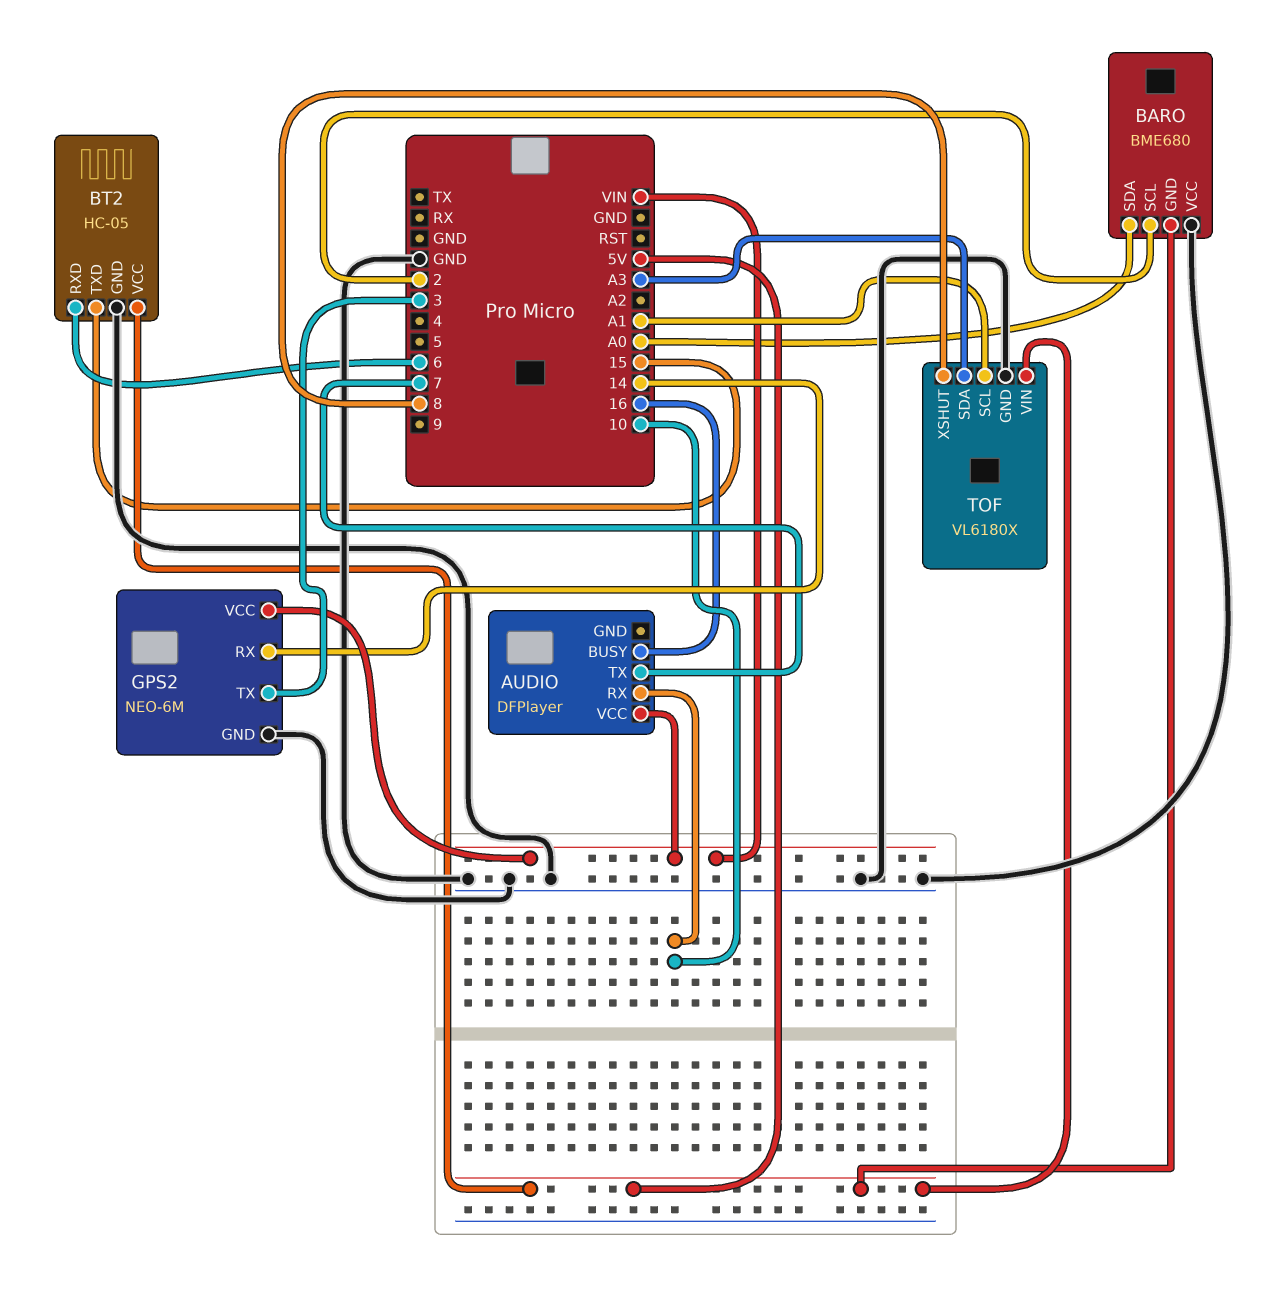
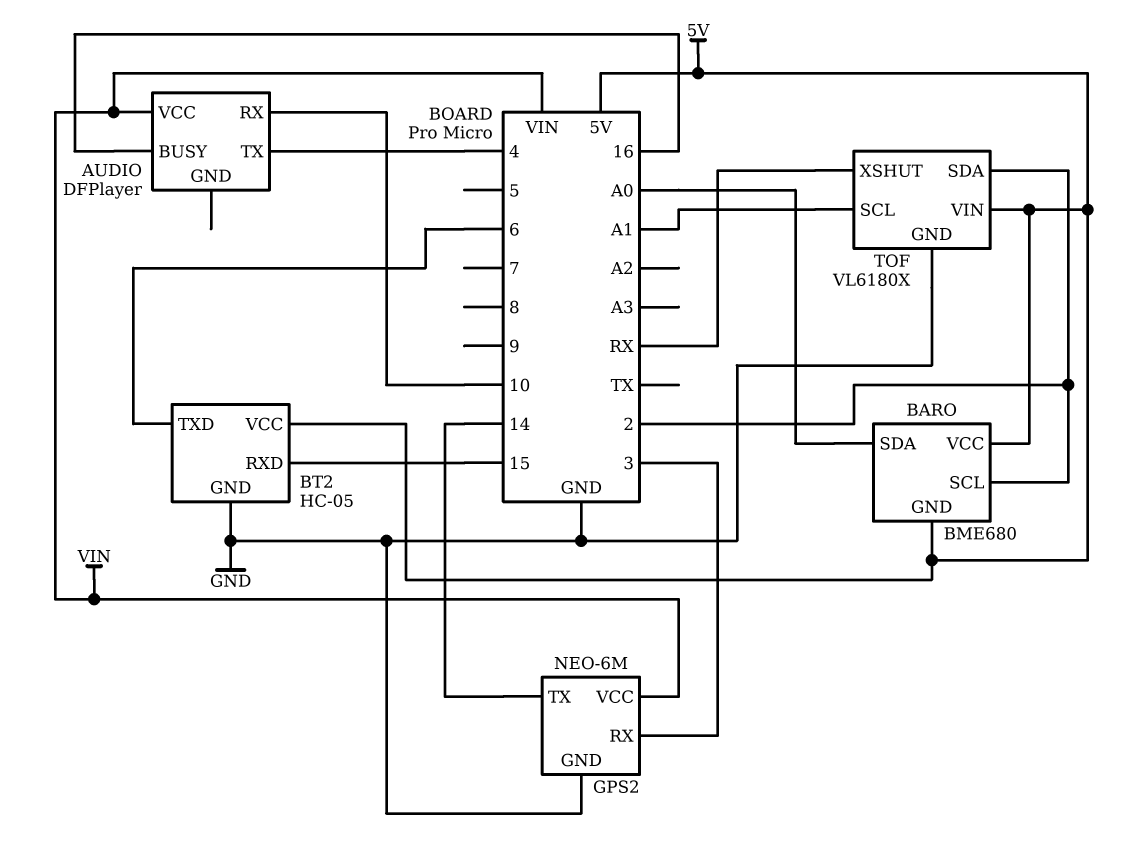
AUDIO pin TX: 7 -> 4
BARO pin VCC: GND -> 5V
BT2 pin RXD: 6 -> 15
BT2 pin TXD: 15 -> 6
GPS2 pin RX: 14 -> 3
GPS2 pin TX: 3 -> 14
TOF pin SDA: A3 -> 2
TOF pin XSHUT: 8 -> RX

